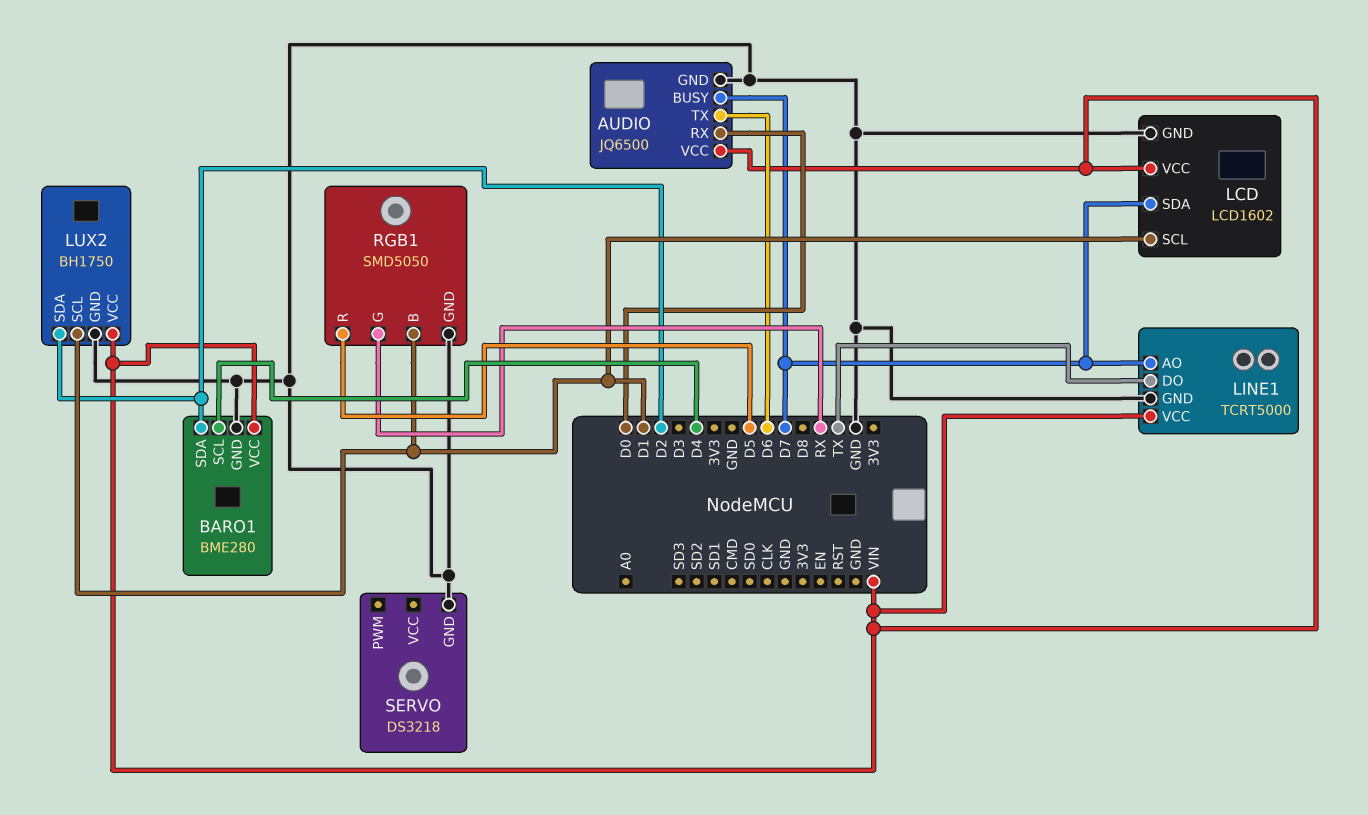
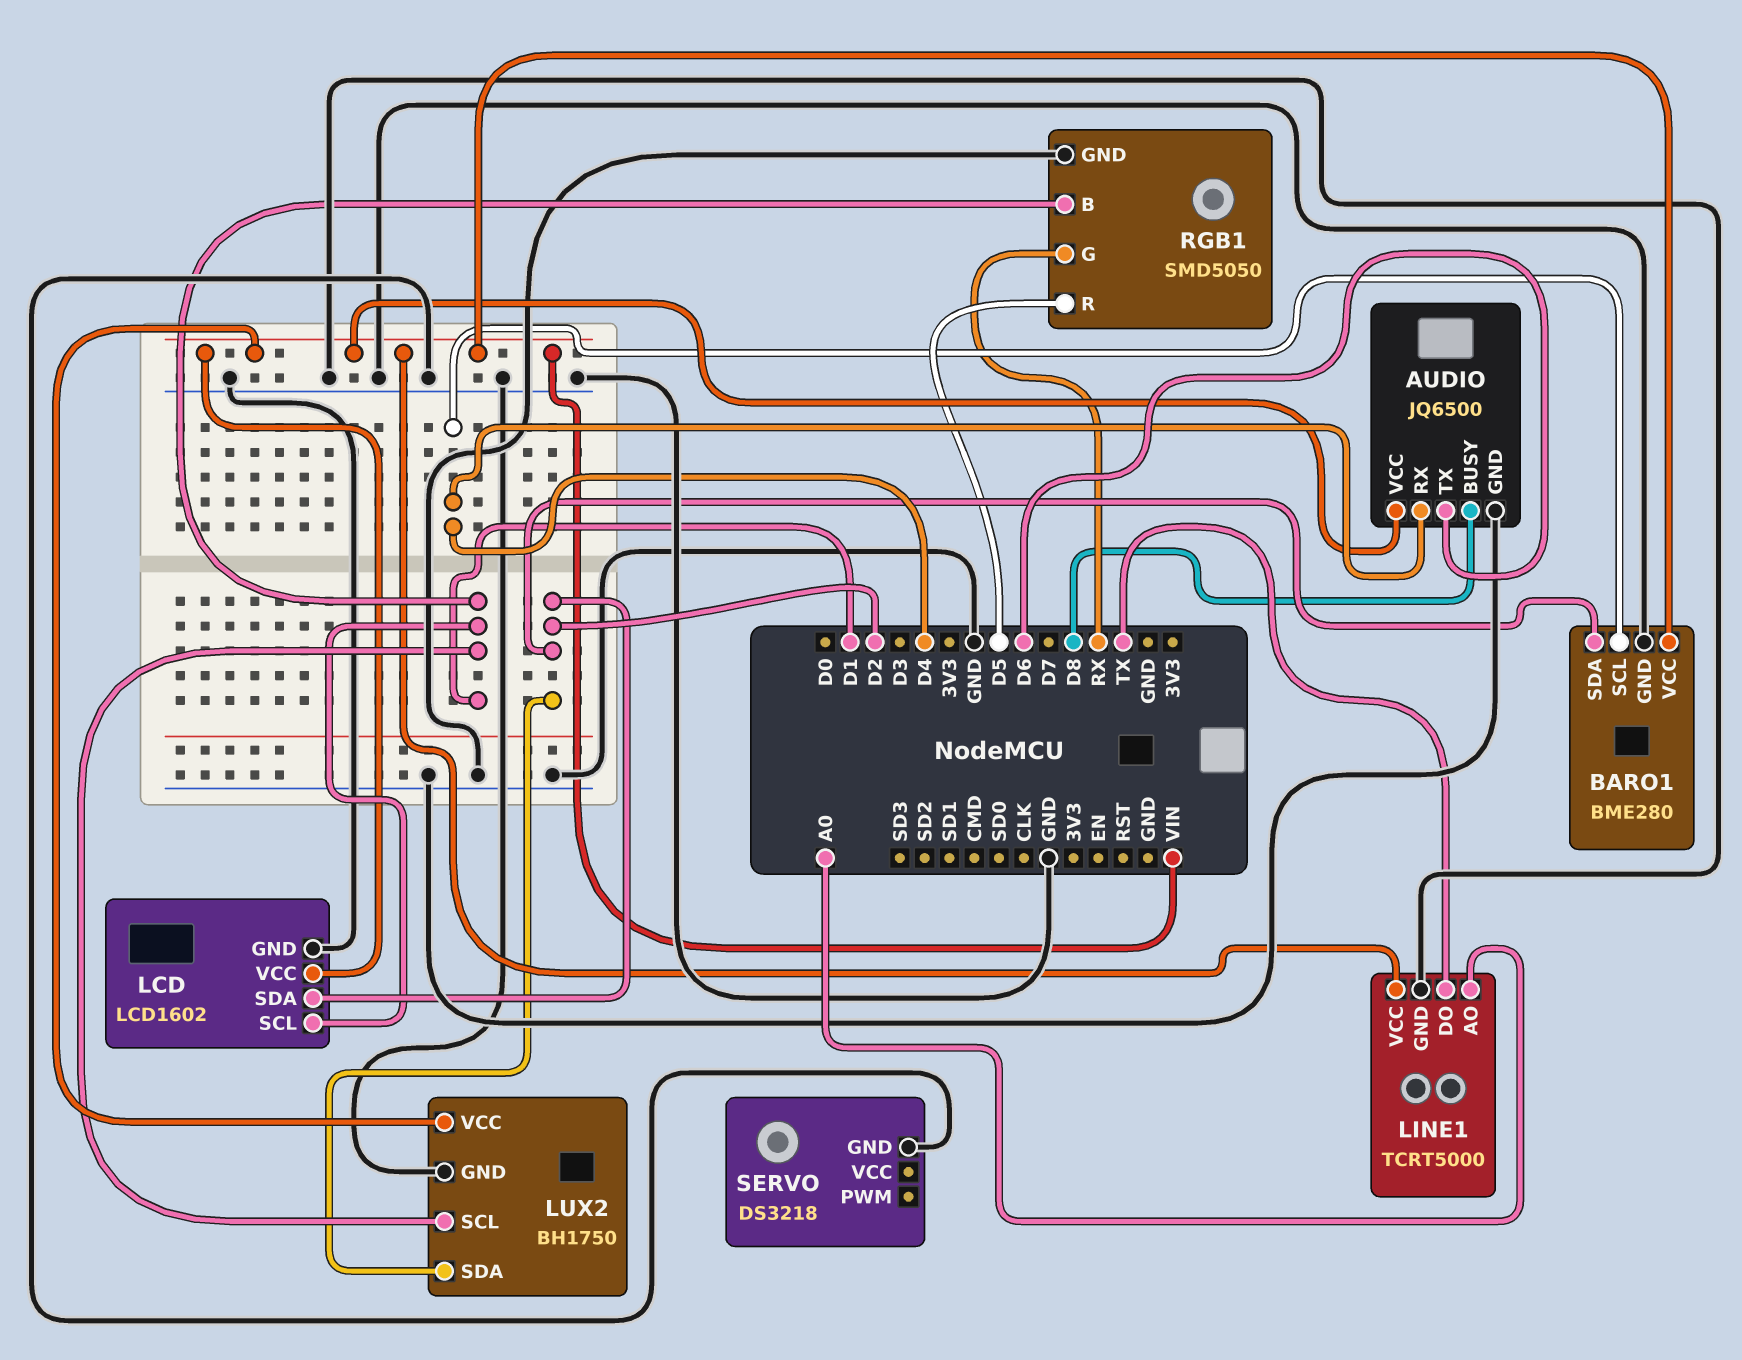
AUDIO pin BUSY: D7 -> D8
AUDIO pin RX: D0 -> D4
LCD pin SDA: D7 -> D2
LINE1 pin AO: D7 -> A0

